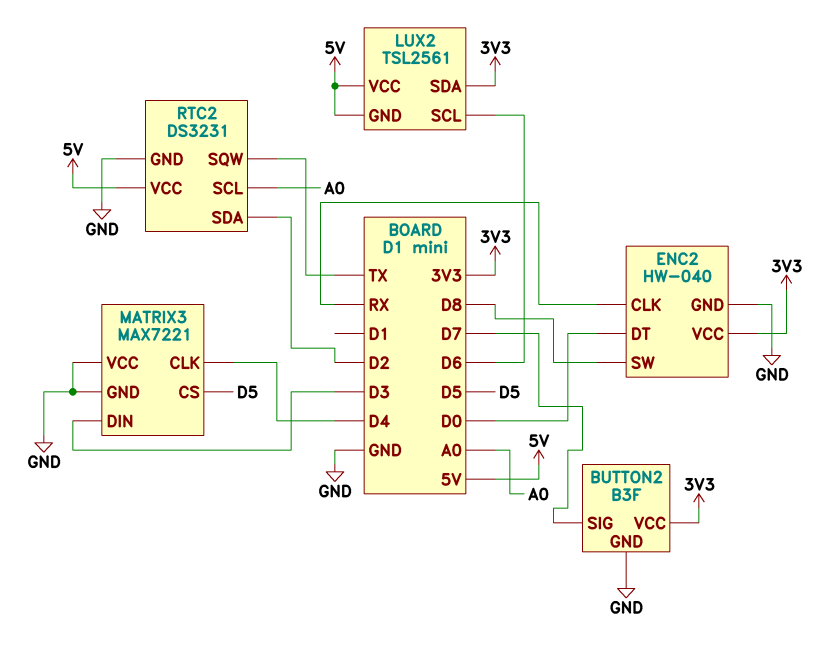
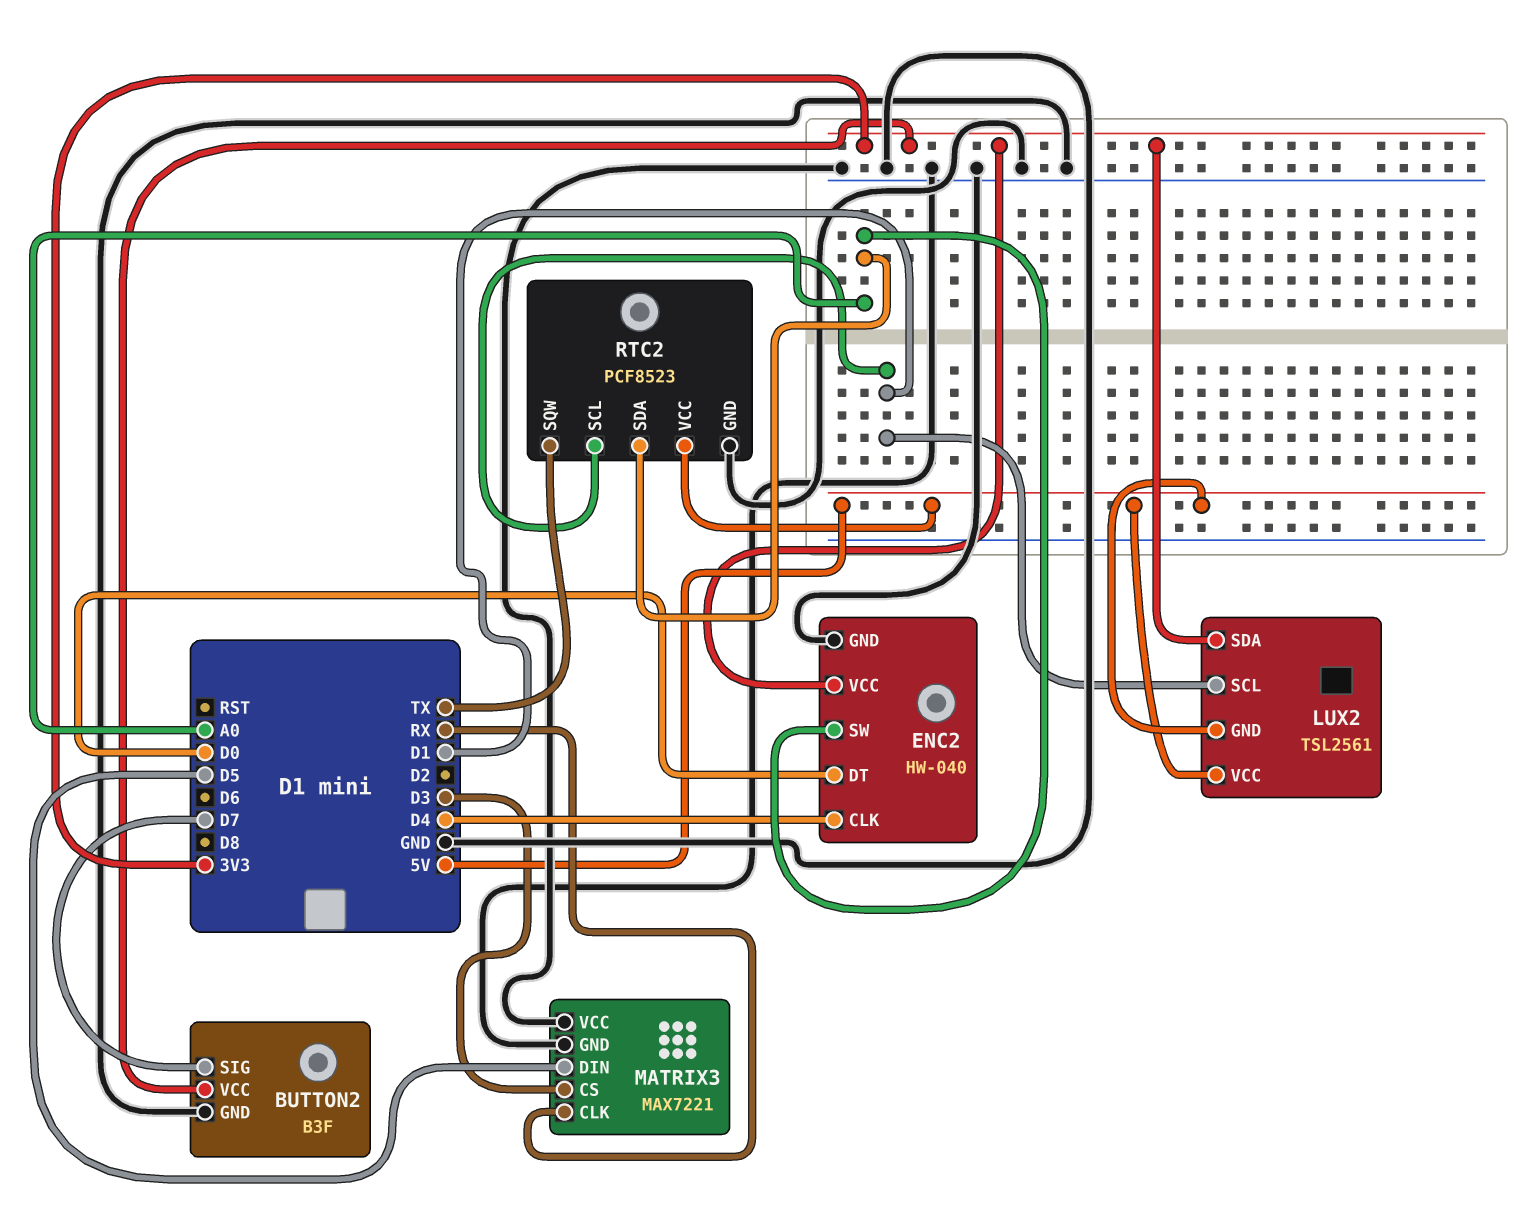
ENC2 pin CLK: RX -> D4
ENC2 pin SW: D8 -> A0
LUX2 pin SCL: D6 -> D1
MATRIX3 pin CLK: D4 -> RX
MATRIX3 pin CS: D5 -> D3
MATRIX3 pin DIN: D3 -> D5
RTC2: DS3231 -> PCF8523
RTC2 pin SCL: A0 -> D1
RTC2 pin SDA: D2 -> A0

